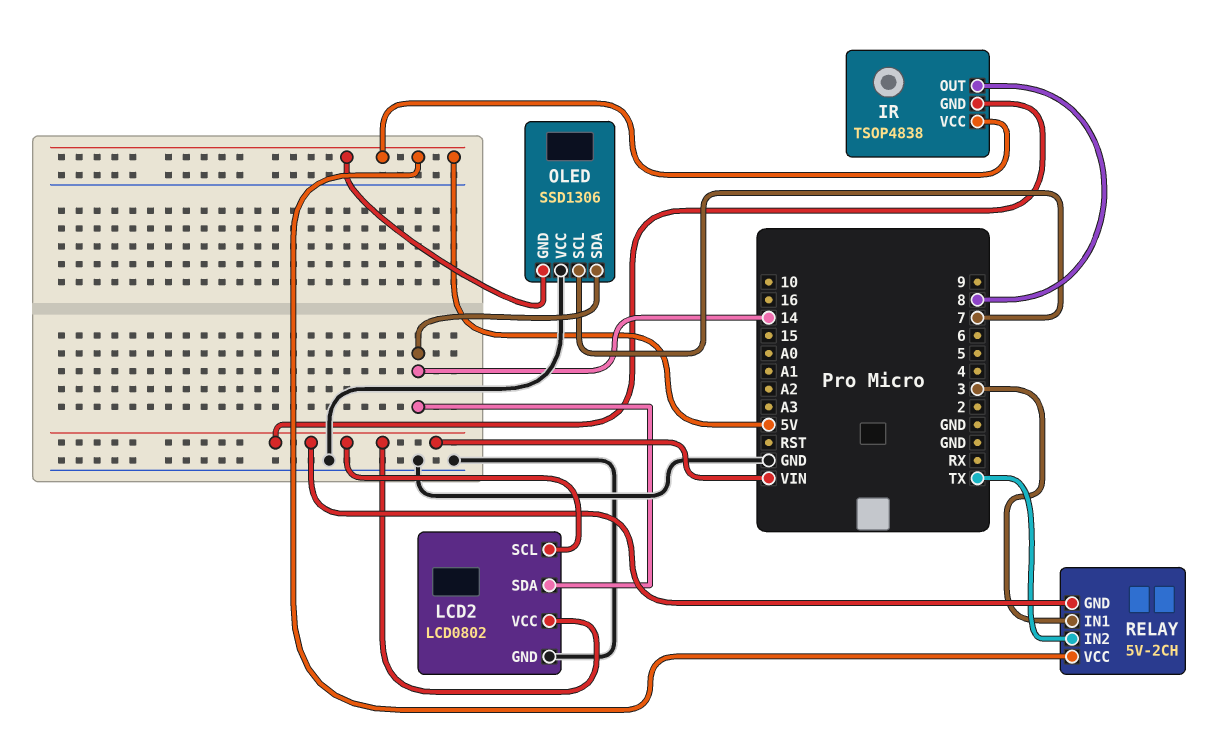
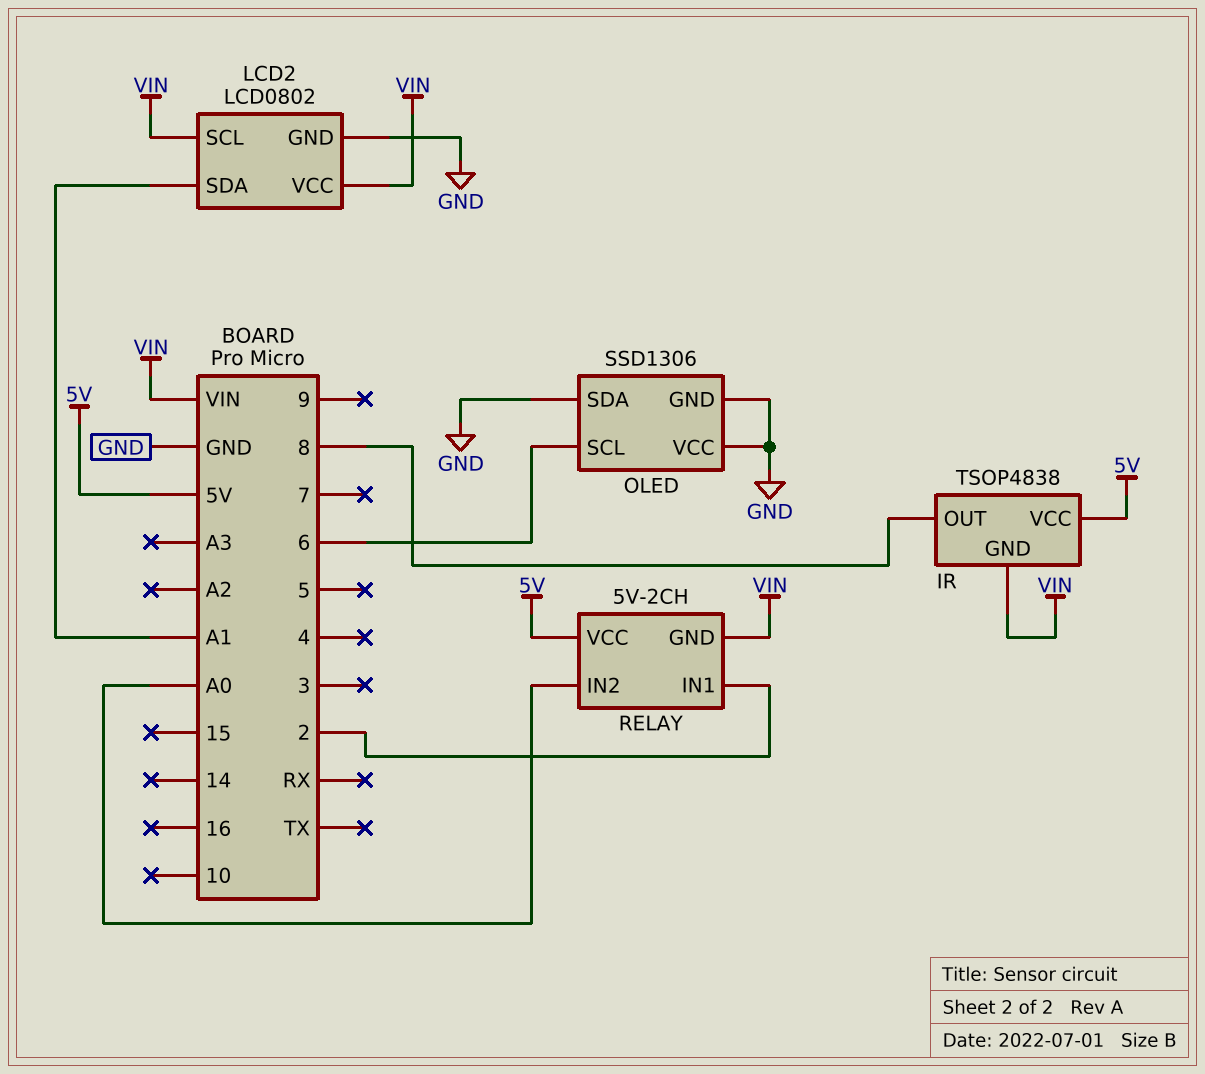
LCD2 pin SDA: 14 -> A1
OLED pin GND: 5V -> GND
OLED pin SCL: 7 -> 6
OLED pin SDA: 14 -> GND
RELAY pin IN1: 3 -> 2
RELAY pin IN2: TX -> A0

